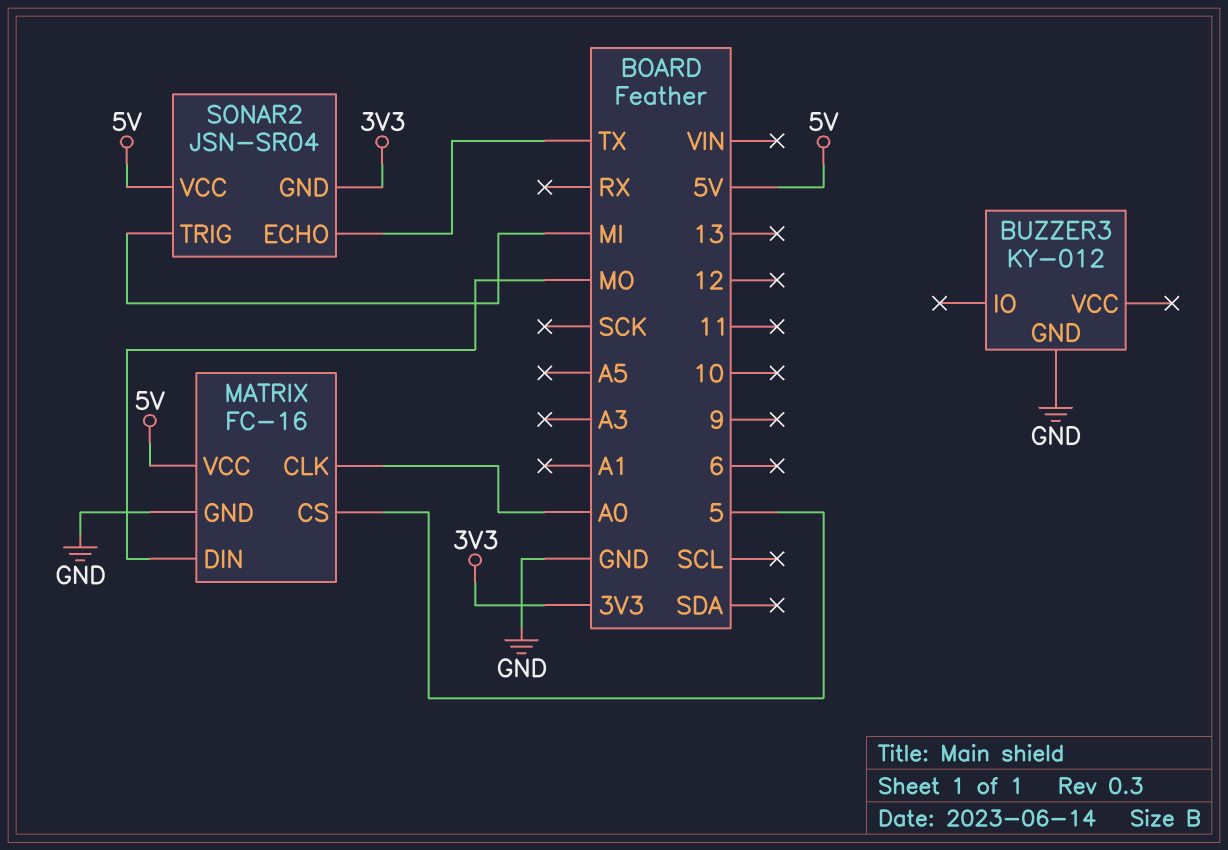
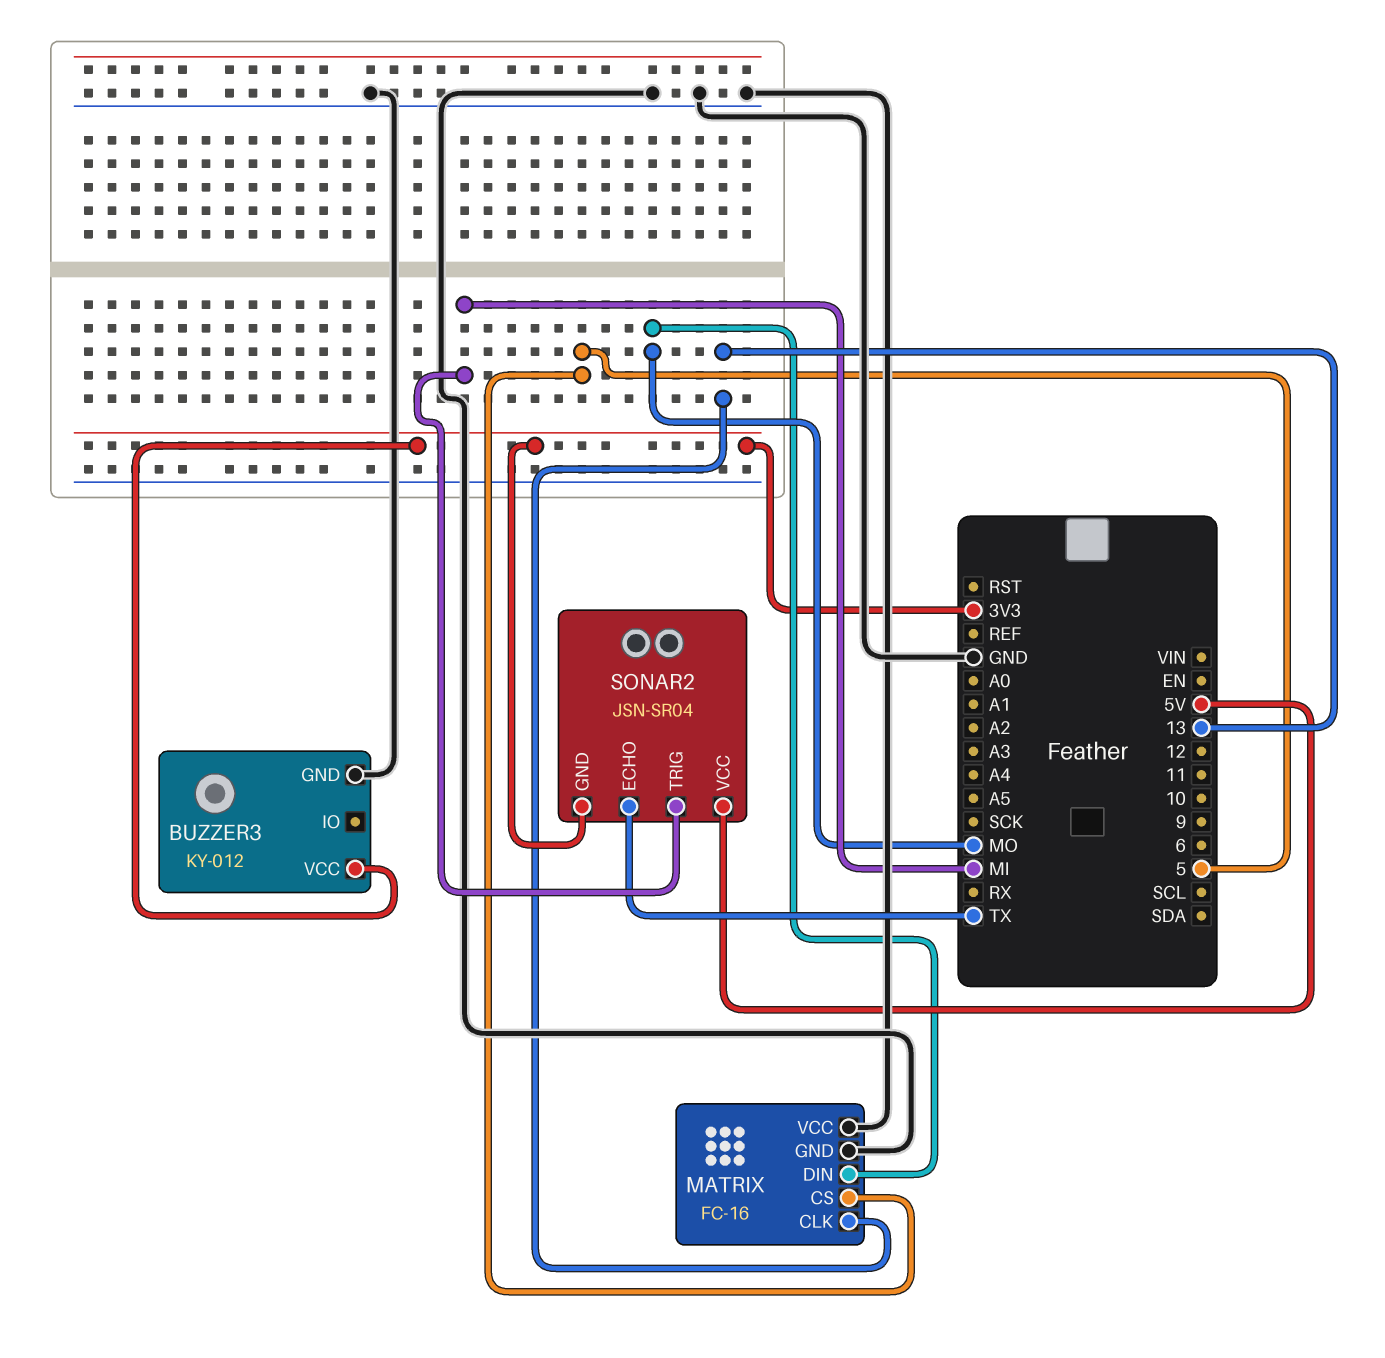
BUZZER3 pin VCC: none -> 3V3
MATRIX pin CLK: A0 -> 13
MATRIX pin VCC: 5V -> GND

